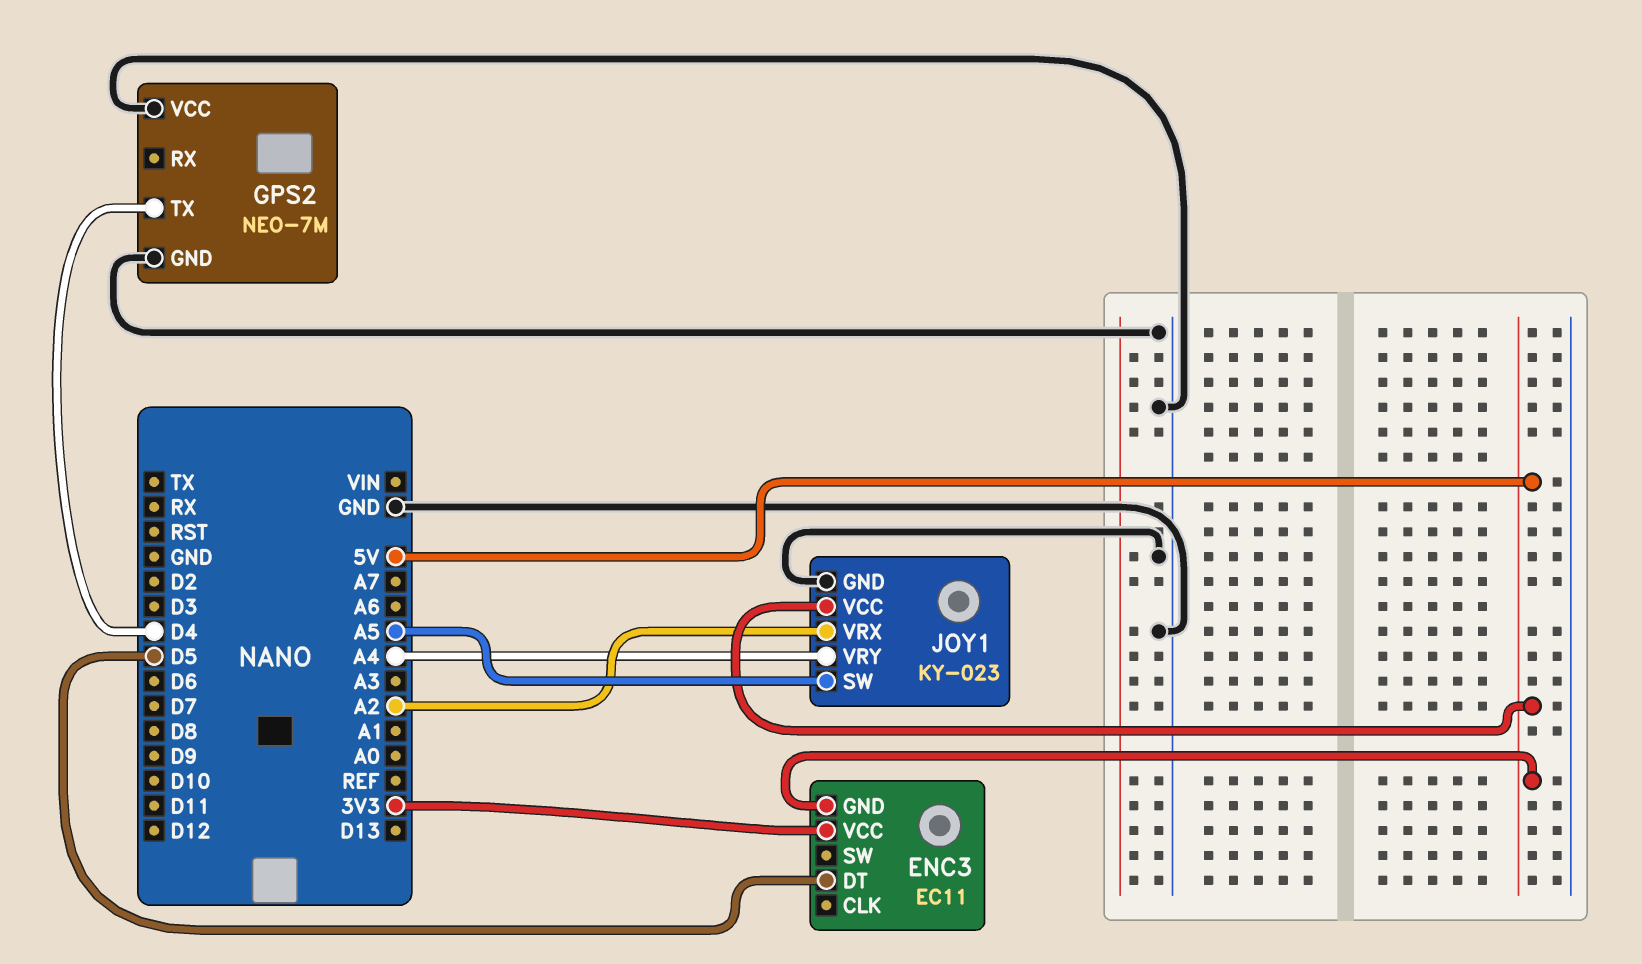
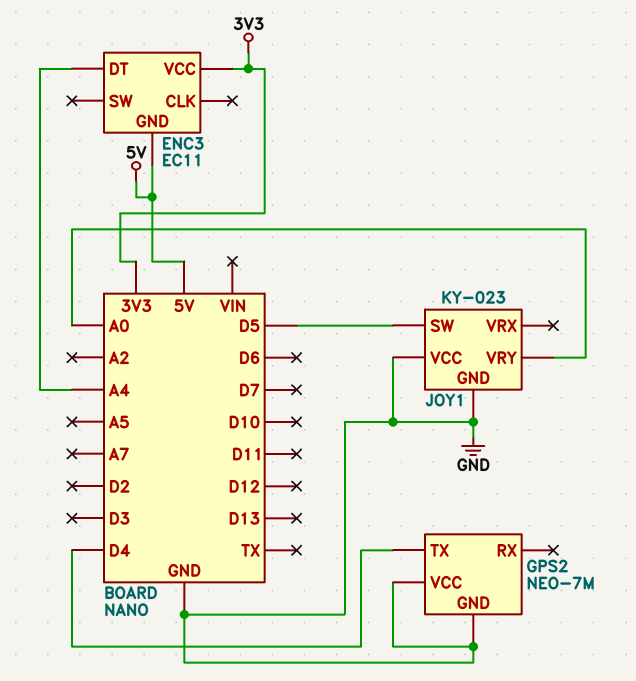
ENC3 pin DT: D5 -> A4
JOY1 pin SW: A5 -> D5
JOY1 pin VCC: 5V -> GND
JOY1 pin VRX: A2 -> none
JOY1 pin VRY: A4 -> A0

